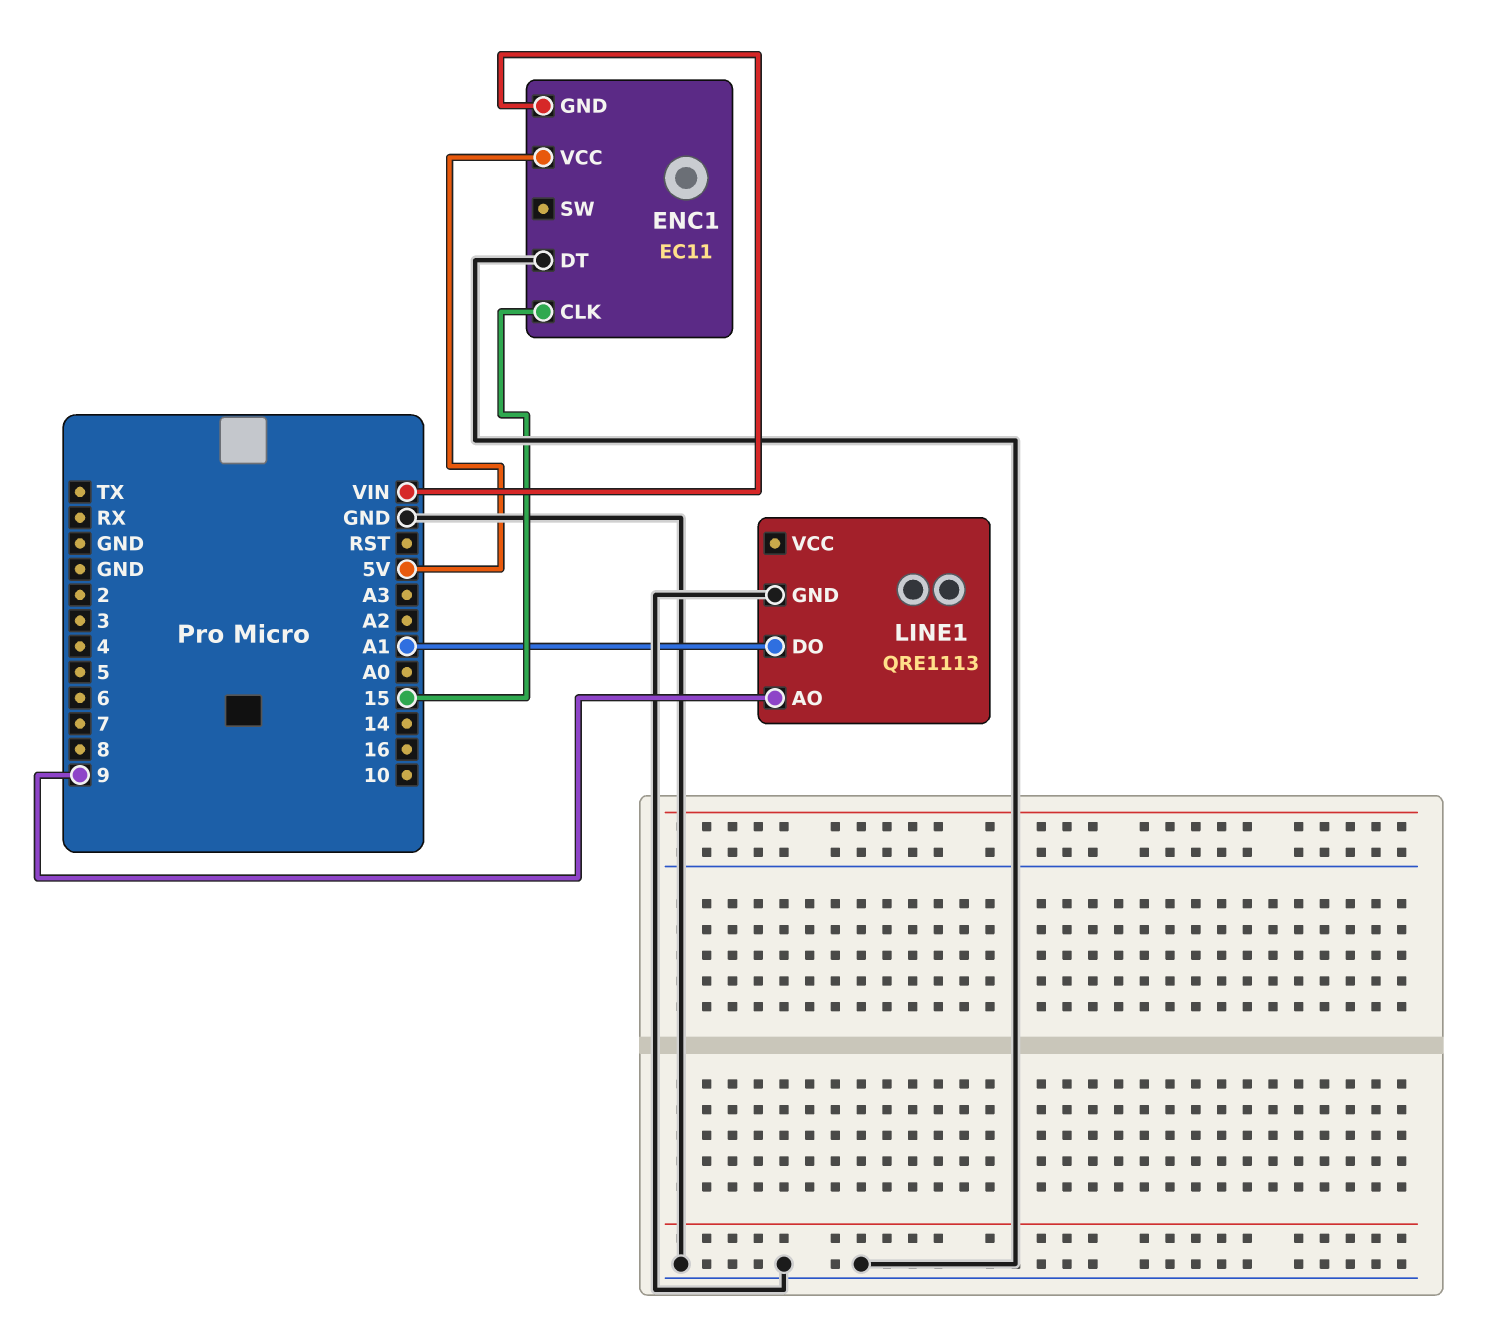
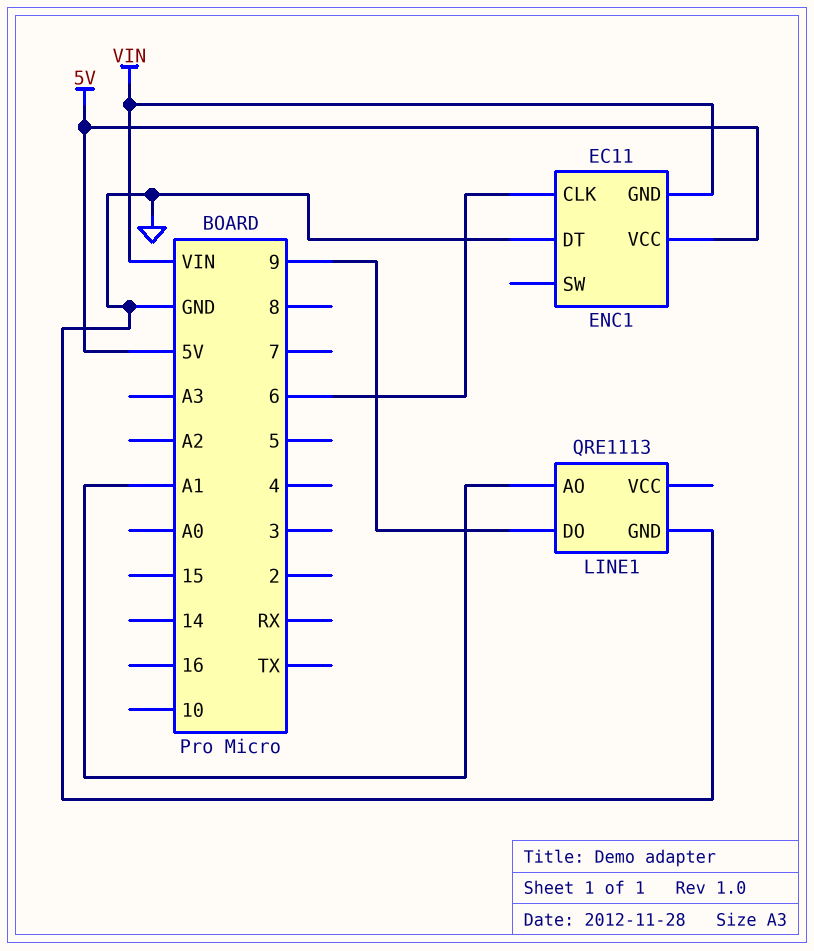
ENC1 pin CLK: 15 -> 6
LINE1 pin AO: 9 -> A1
LINE1 pin DO: A1 -> 9

